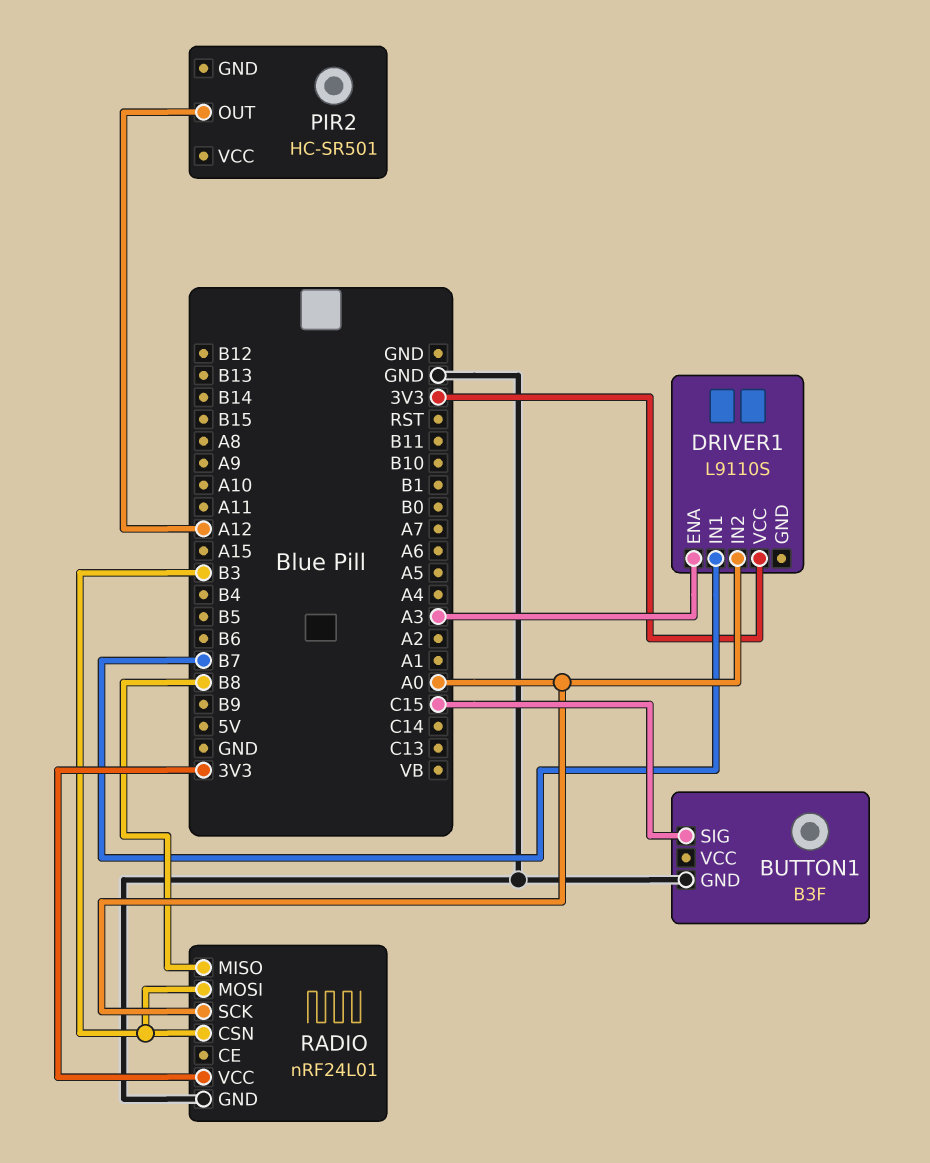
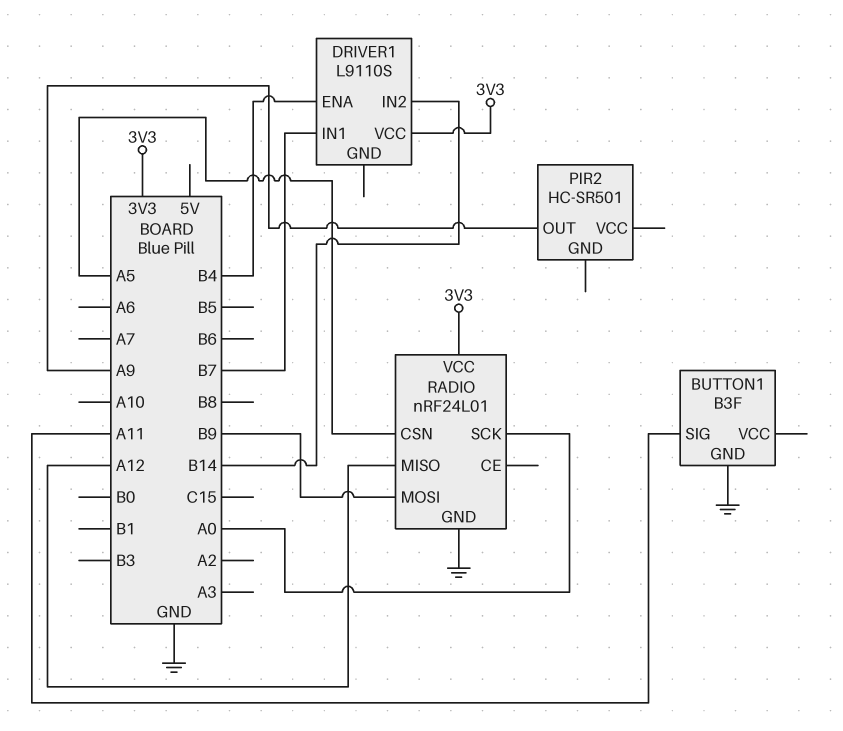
BUTTON1 pin SIG: C15 -> A11
DRIVER1 pin ENA: A3 -> B4
DRIVER1 pin IN2: A0 -> B14
PIR2 pin OUT: A12 -> A9
RADIO pin CSN: B3 -> A5
RADIO pin MISO: B8 -> A12
RADIO pin MOSI: B3 -> B9

